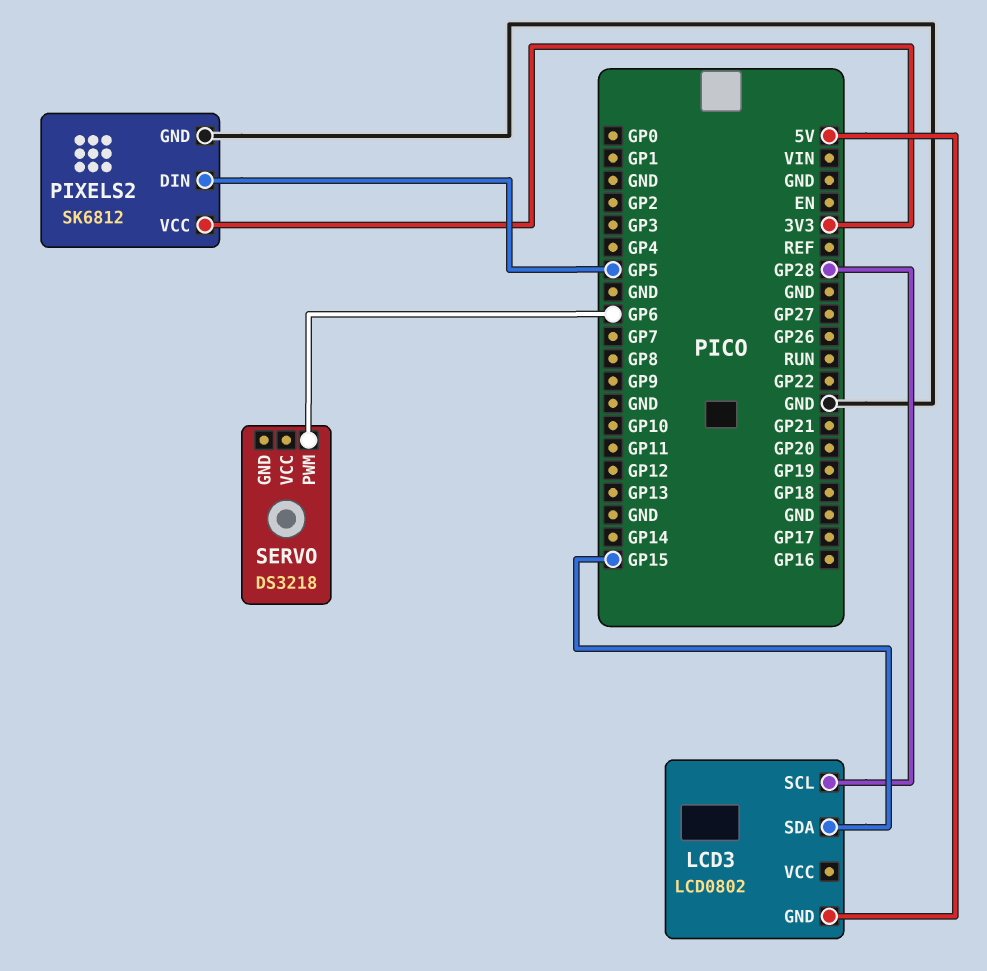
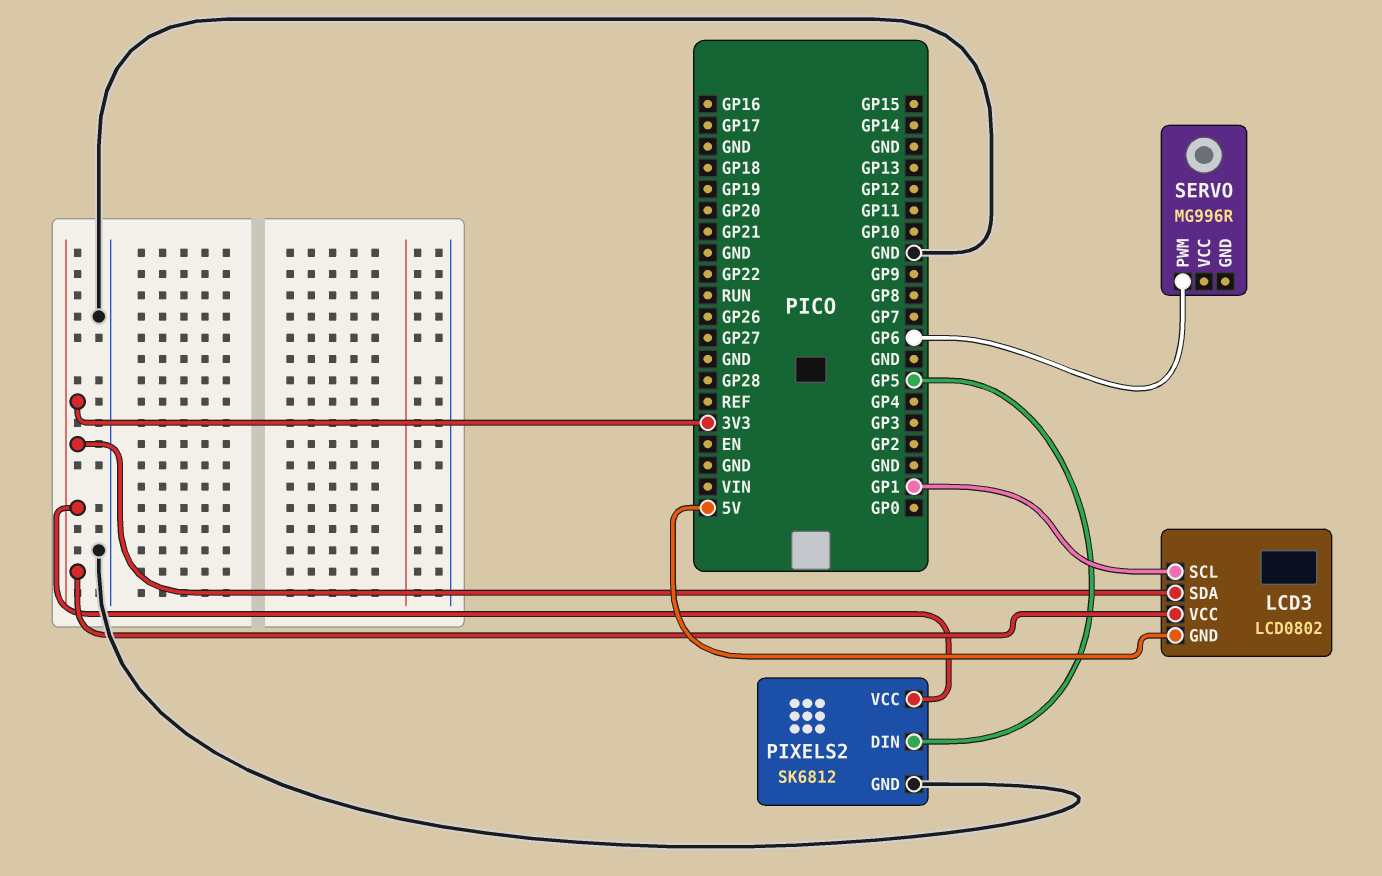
LCD3 pin SCL: GP28 -> GP1
LCD3 pin SDA: GP15 -> 3V3
LCD3 pin VCC: none -> 3V3
SERVO: DS3218 -> MG996R

